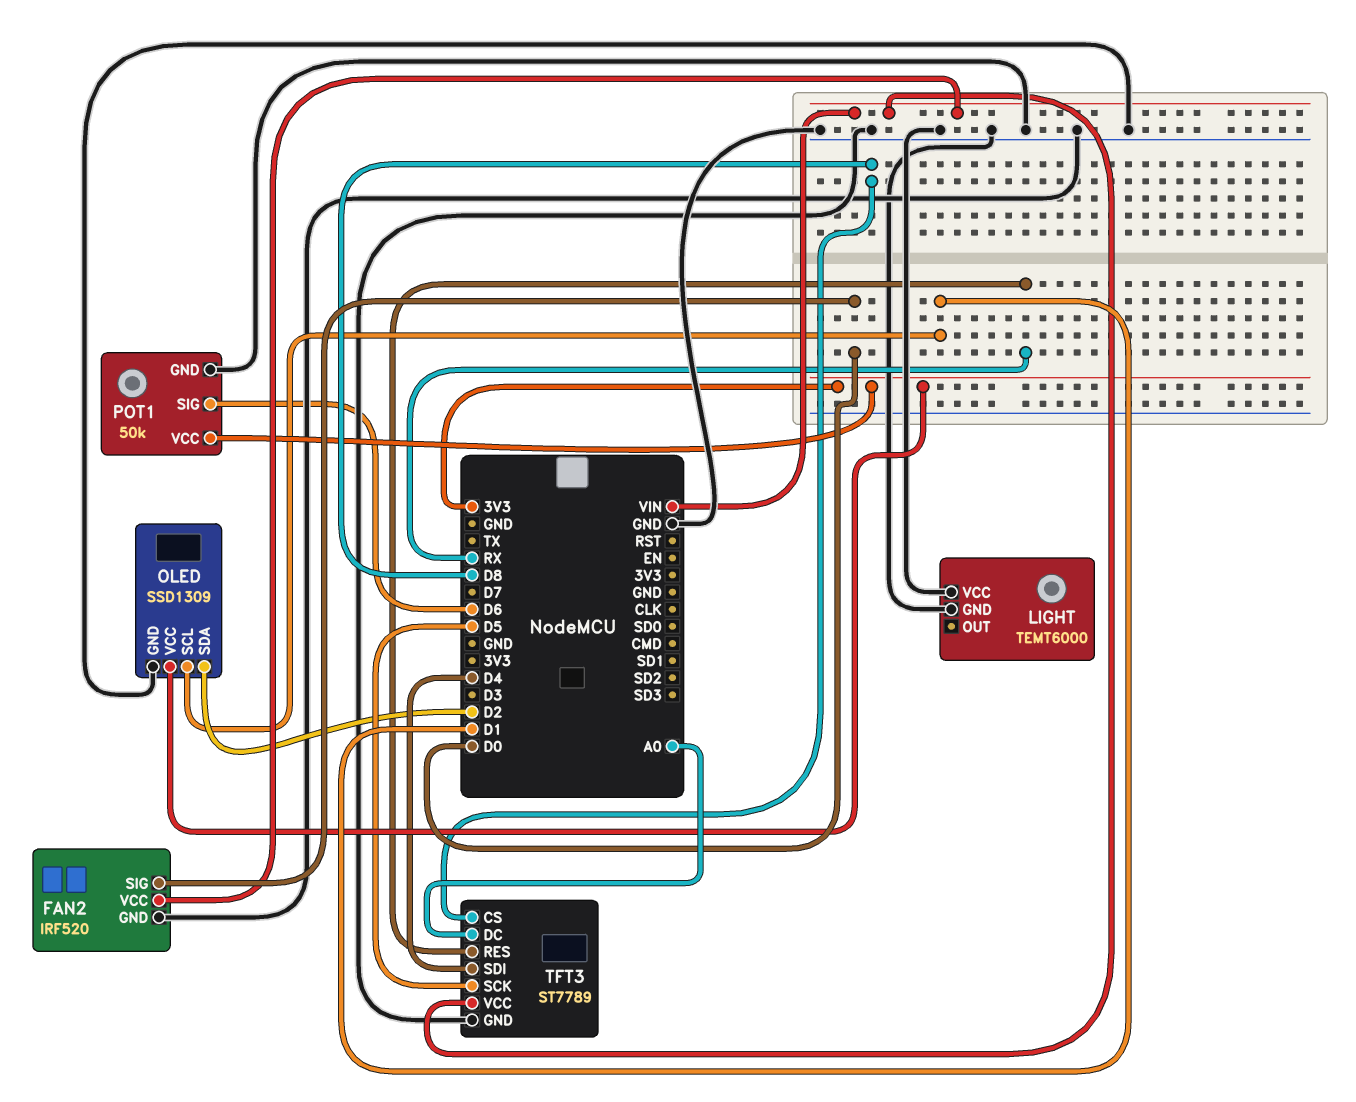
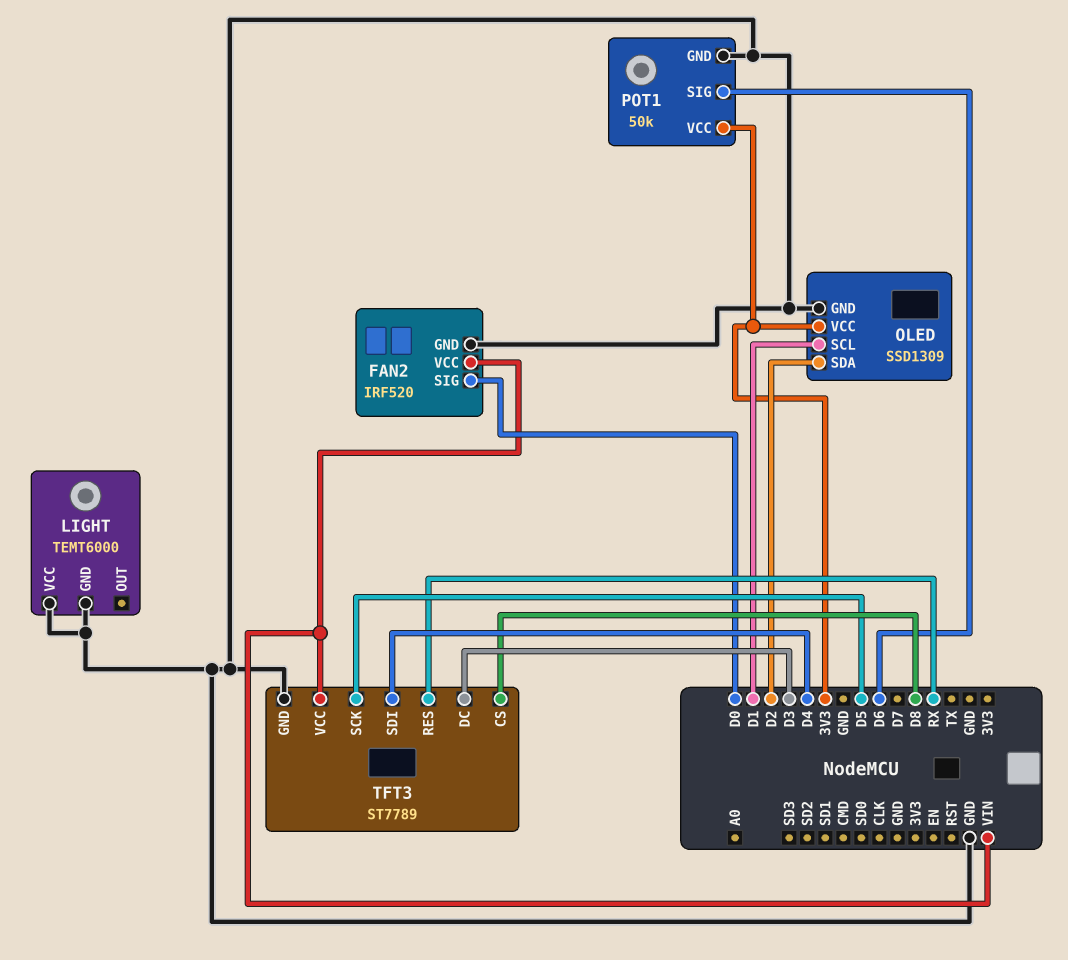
TFT3 pin DC: A0 -> D3

